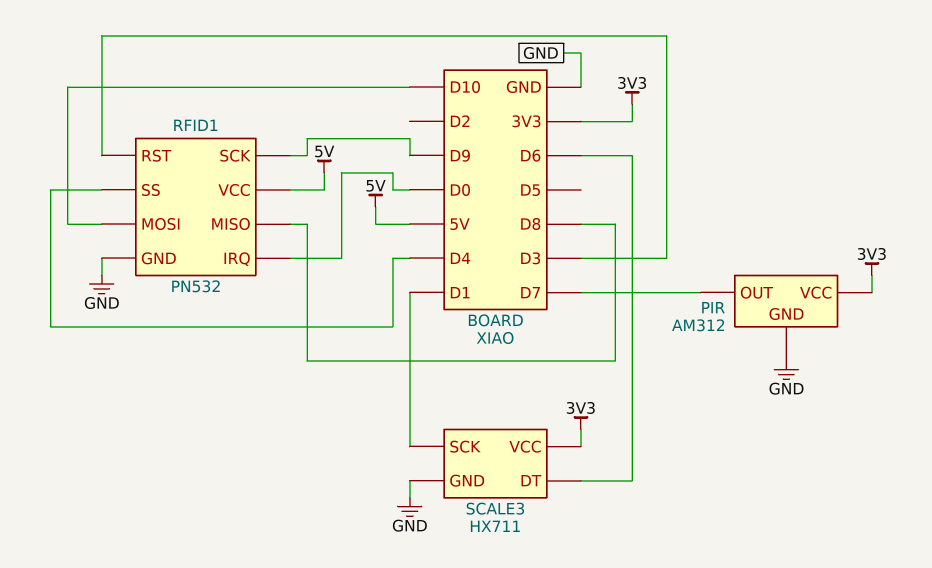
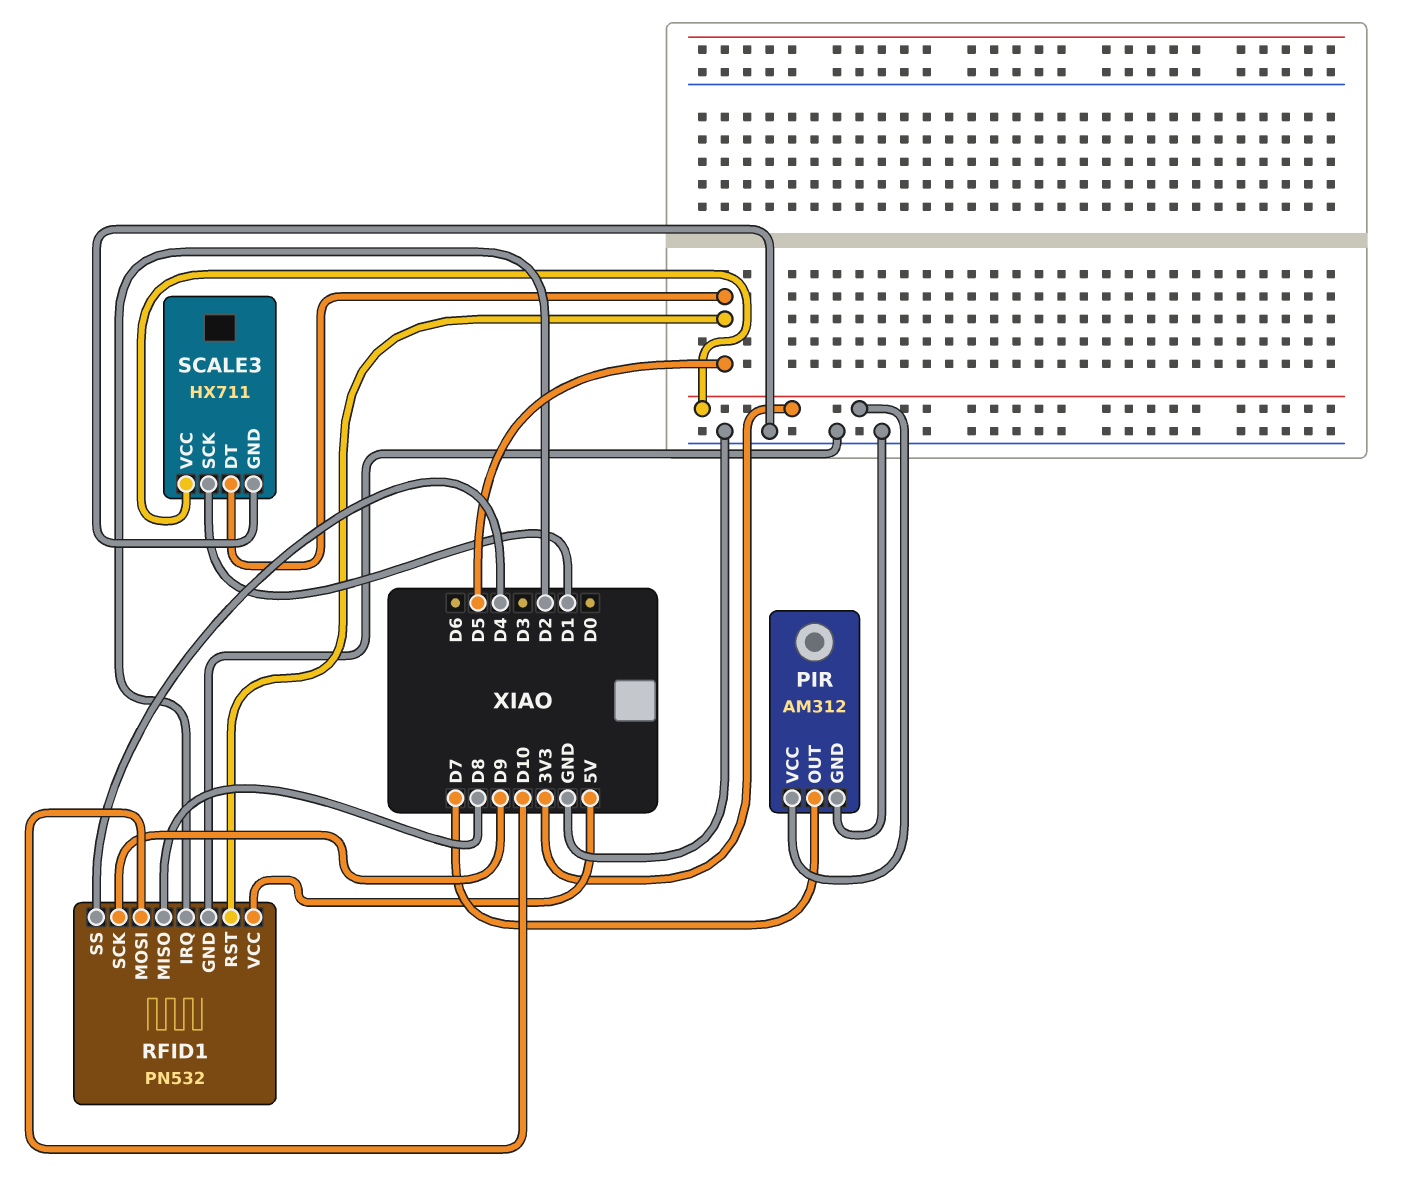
RFID1 pin IRQ: D0 -> D2
RFID1 pin RST: D3 -> D5
SCALE3 pin DT: D6 -> D5

